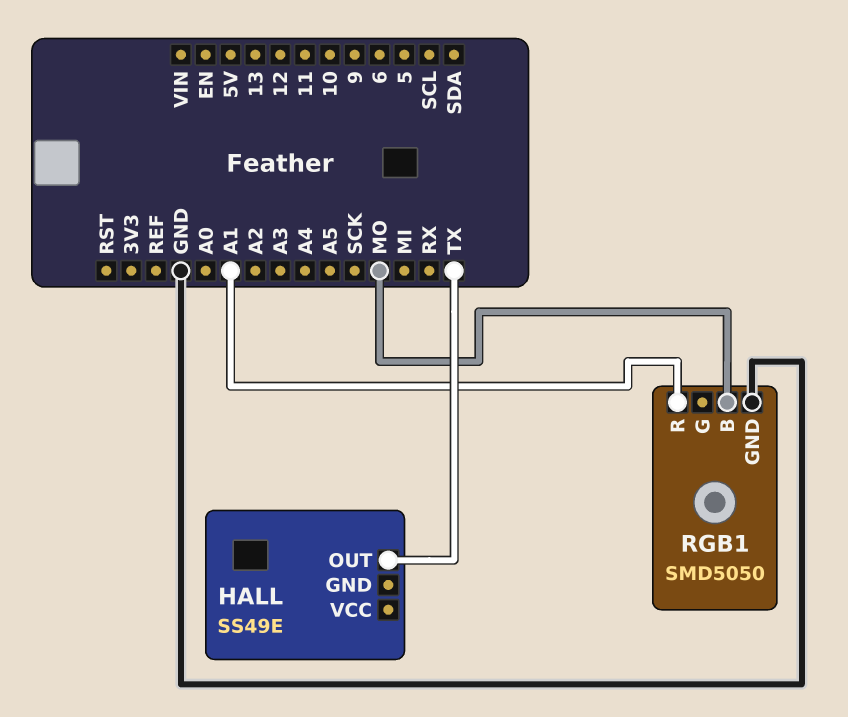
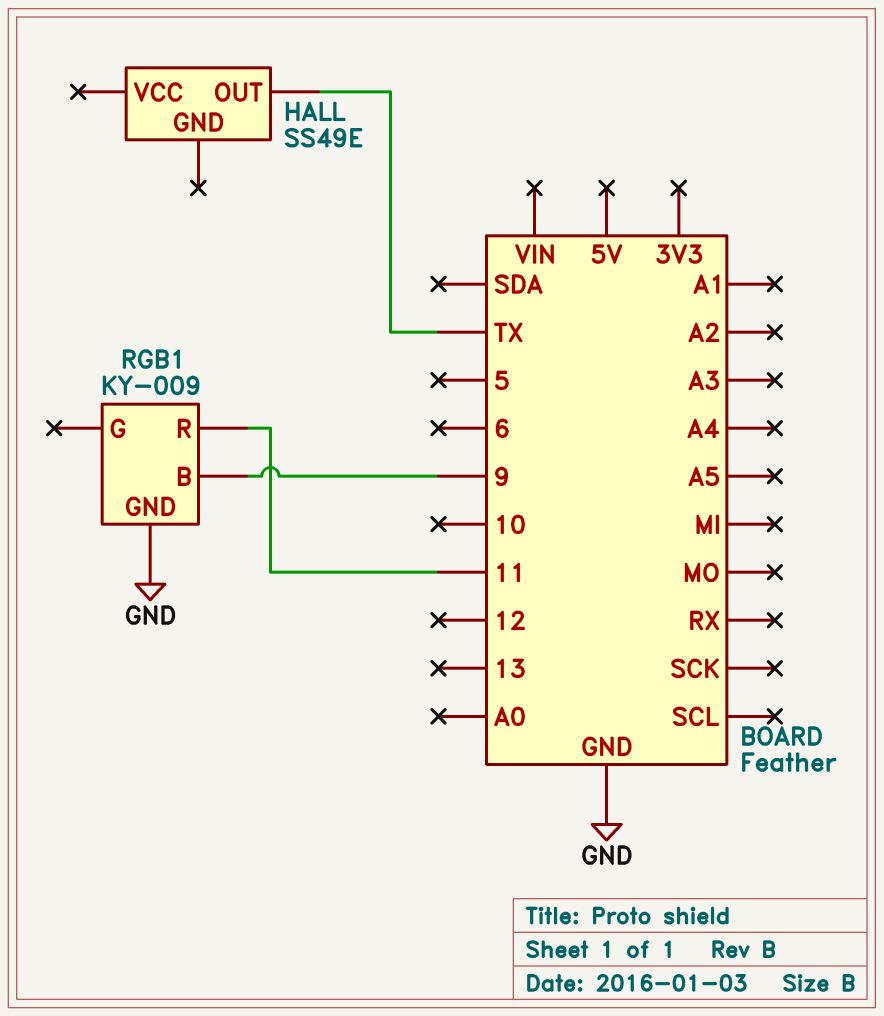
RGB1: SMD5050 -> KY-009
RGB1 pin B: MO -> 9
RGB1 pin R: A1 -> 11

